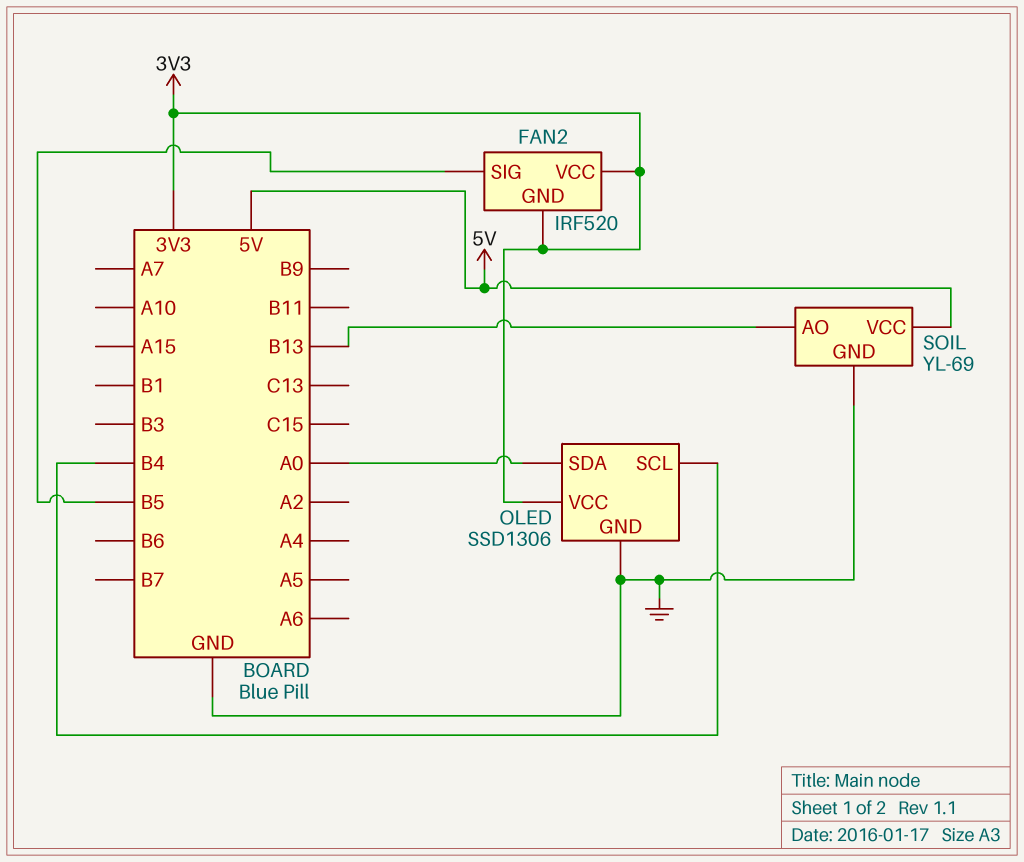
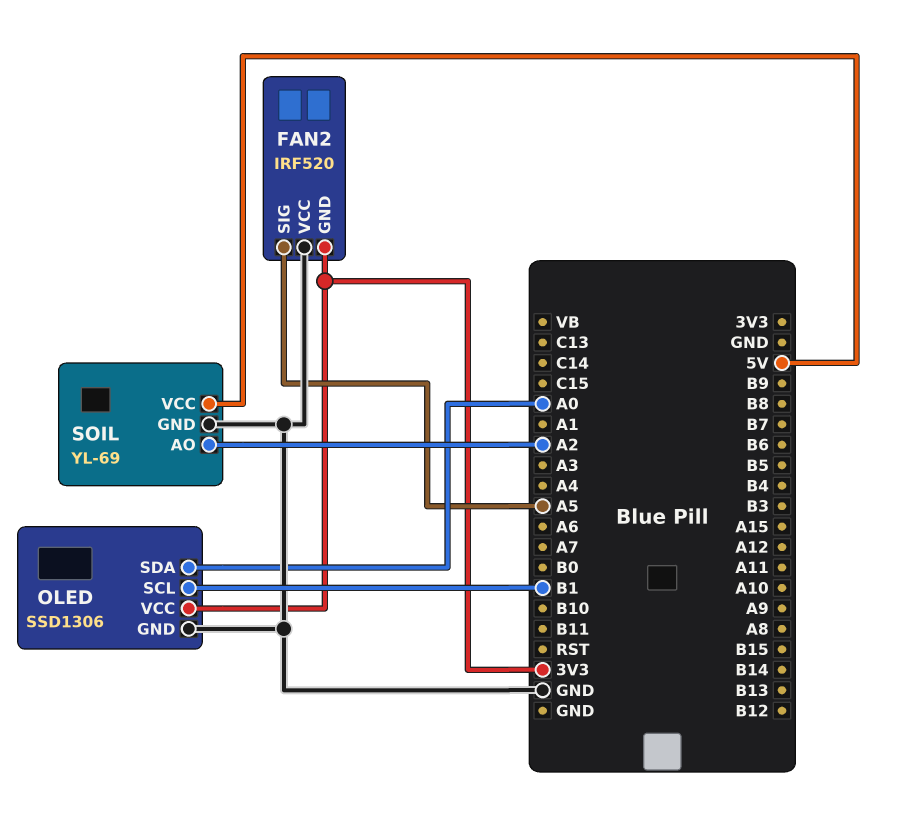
FAN2 pin SIG: B5 -> A5
FAN2 pin VCC: 3V3 -> GND
OLED pin SCL: B4 -> B1
SOIL pin AO: B13 -> A2

